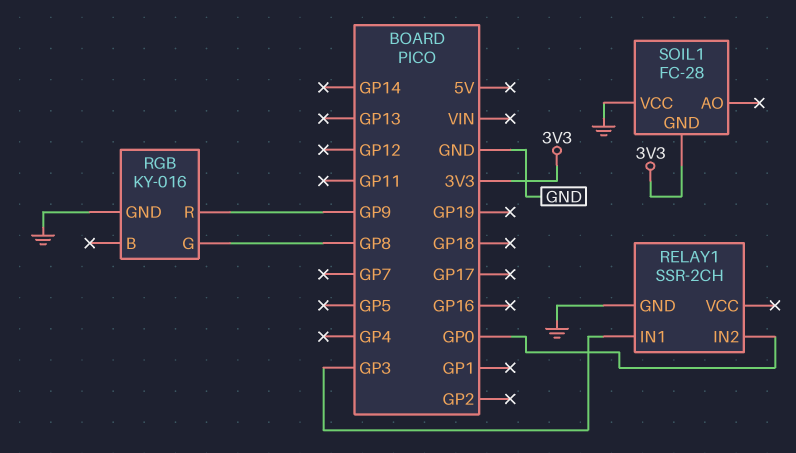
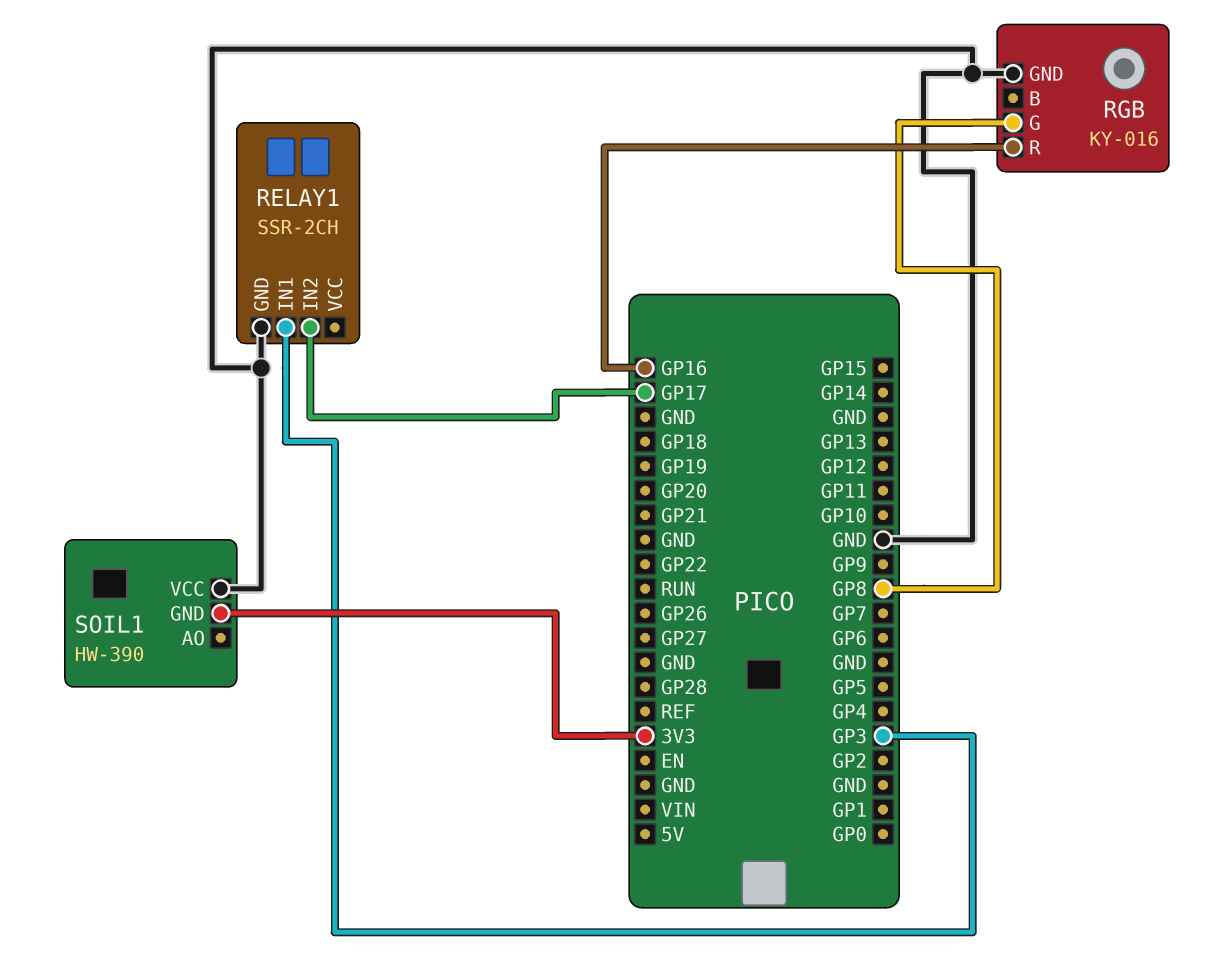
RELAY1 pin IN2: GP0 -> GP17
RGB pin R: GP9 -> GP16
SOIL1: FC-28 -> HW-390

